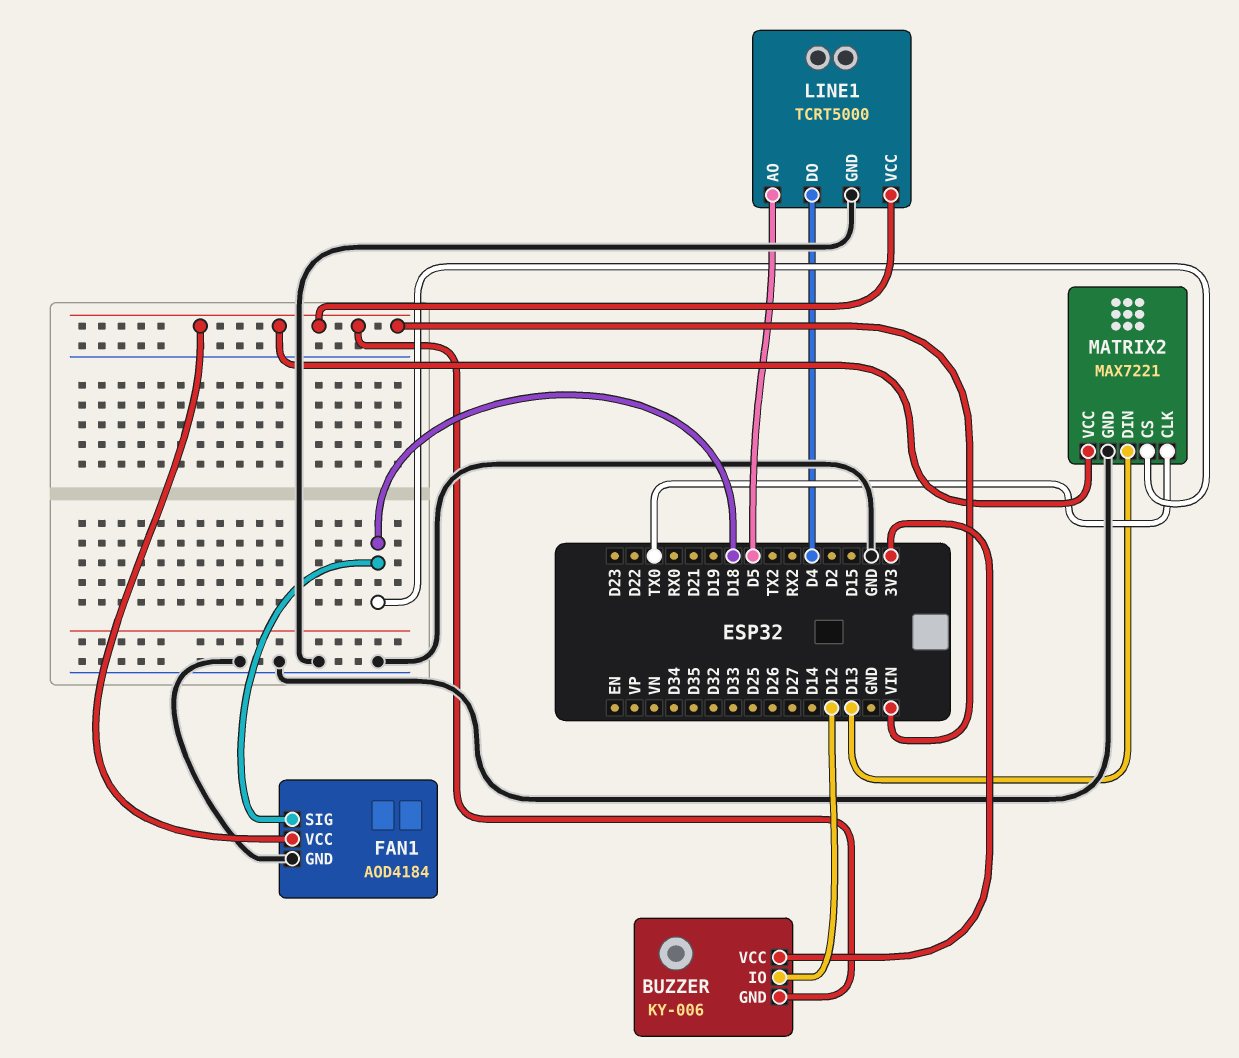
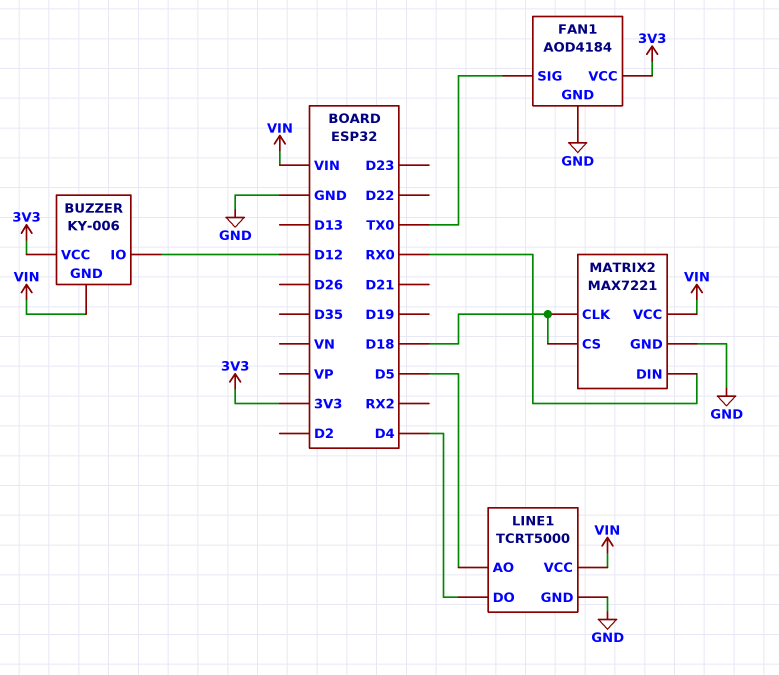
FAN1 pin SIG: D18 -> TX0
FAN1 pin VCC: VIN -> 3V3
MATRIX2 pin CLK: TX0 -> D18
MATRIX2 pin DIN: D13 -> RX0

